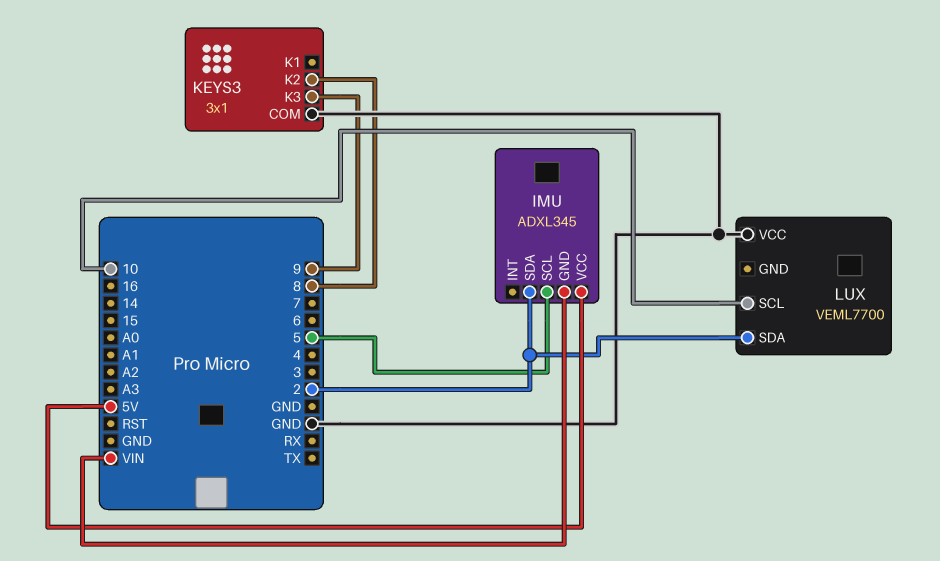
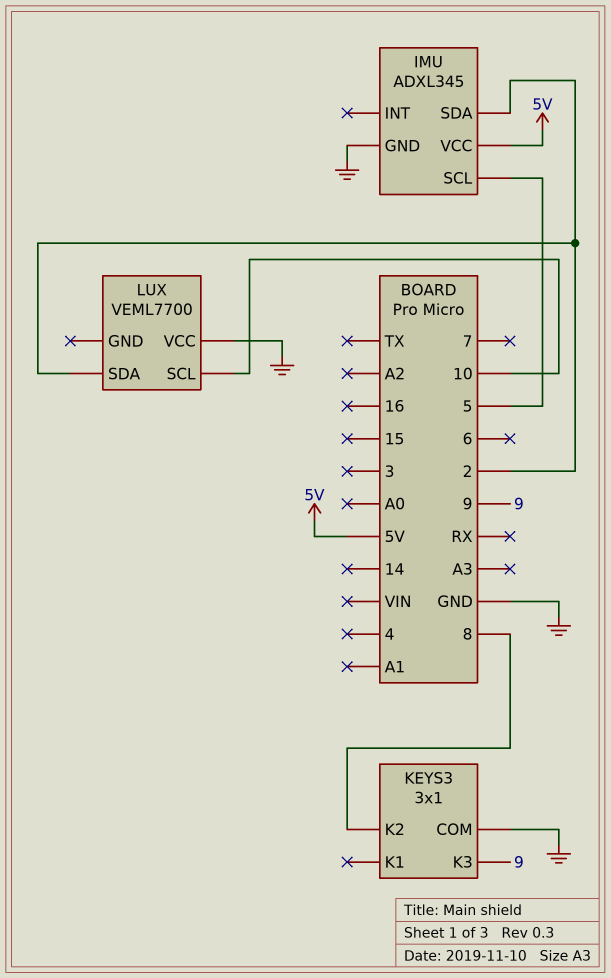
IMU pin GND: VIN -> GND

